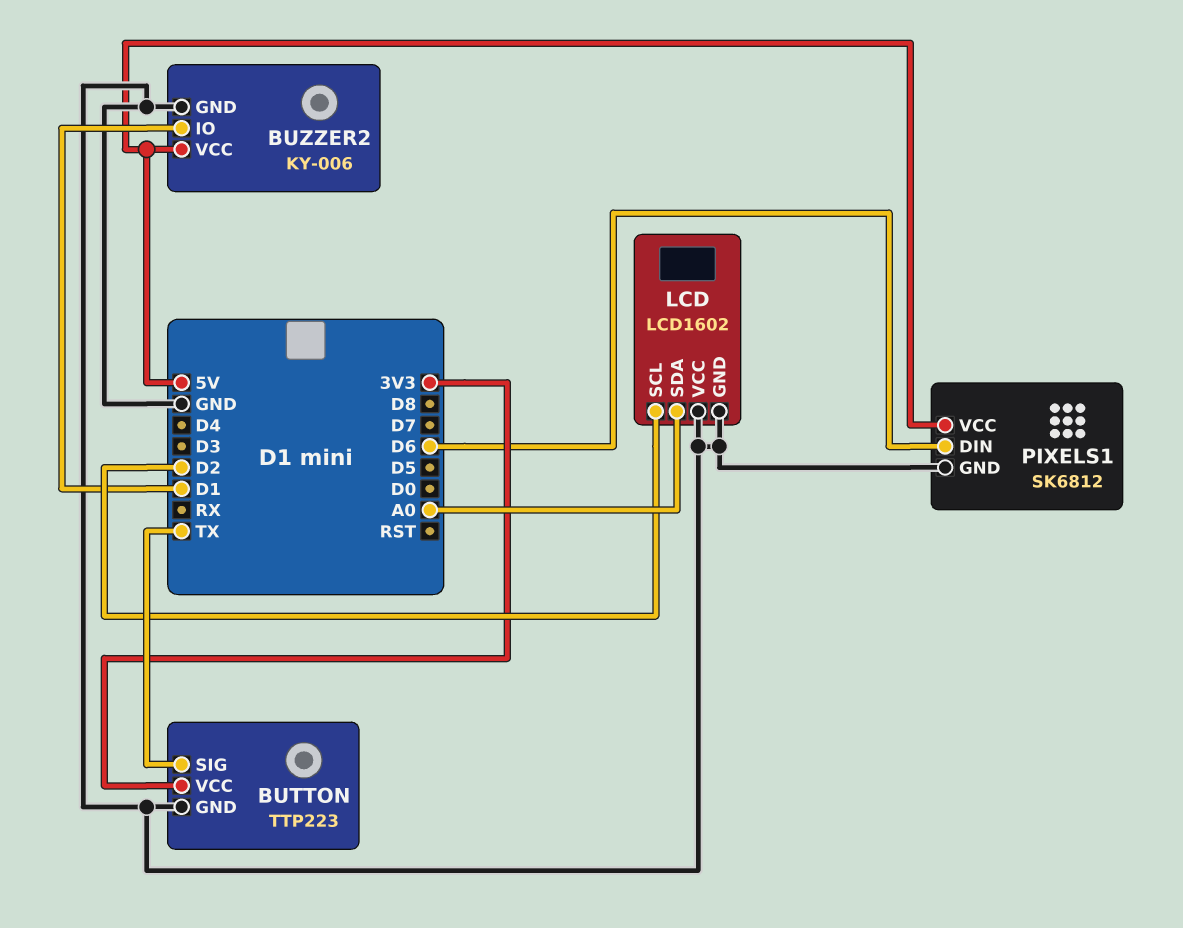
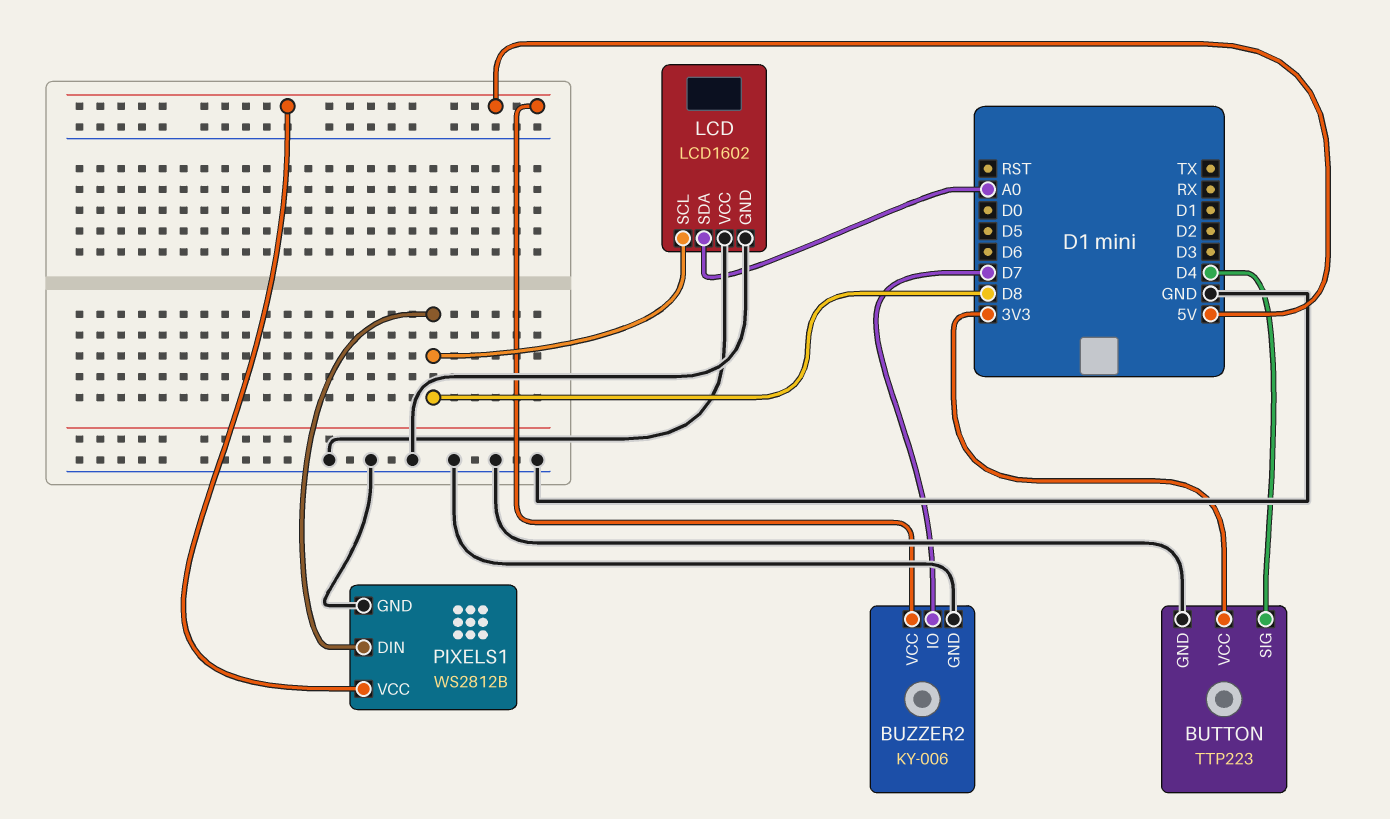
BUTTON pin SIG: TX -> D4
BUZZER2 pin IO: D1 -> D7
LCD pin SCL: D2 -> D8
PIXELS1: SK6812 -> WS2812B
PIXELS1 pin DIN: D6 -> D8

